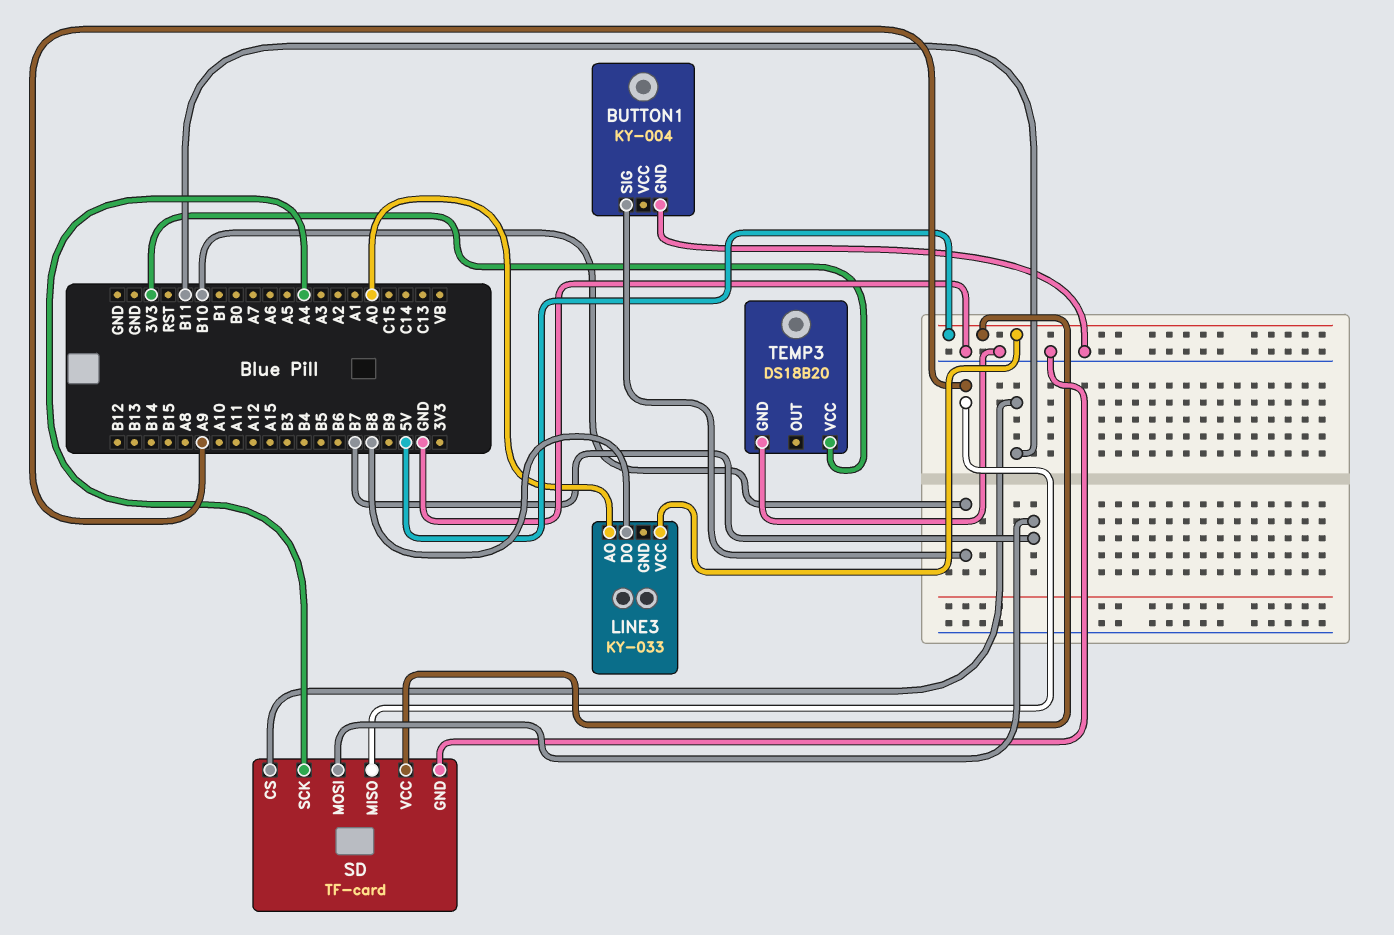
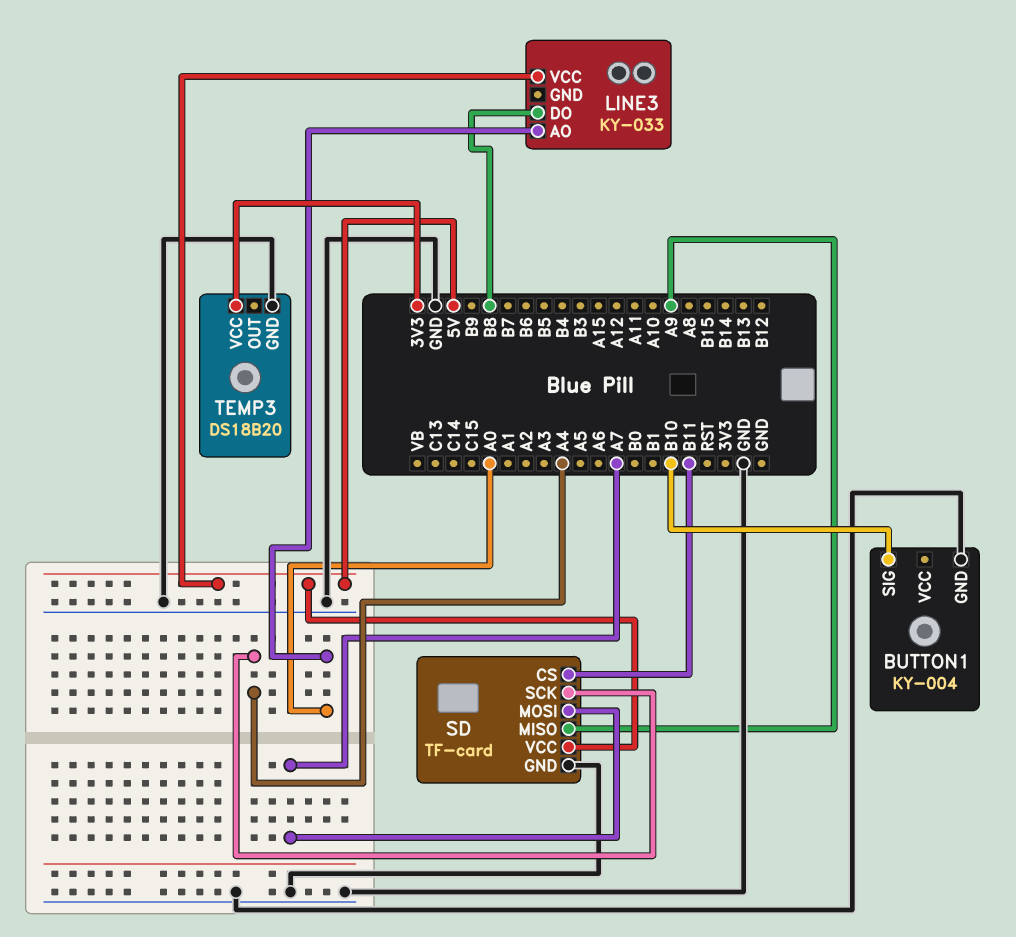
SD pin MOSI: B7 -> A7

